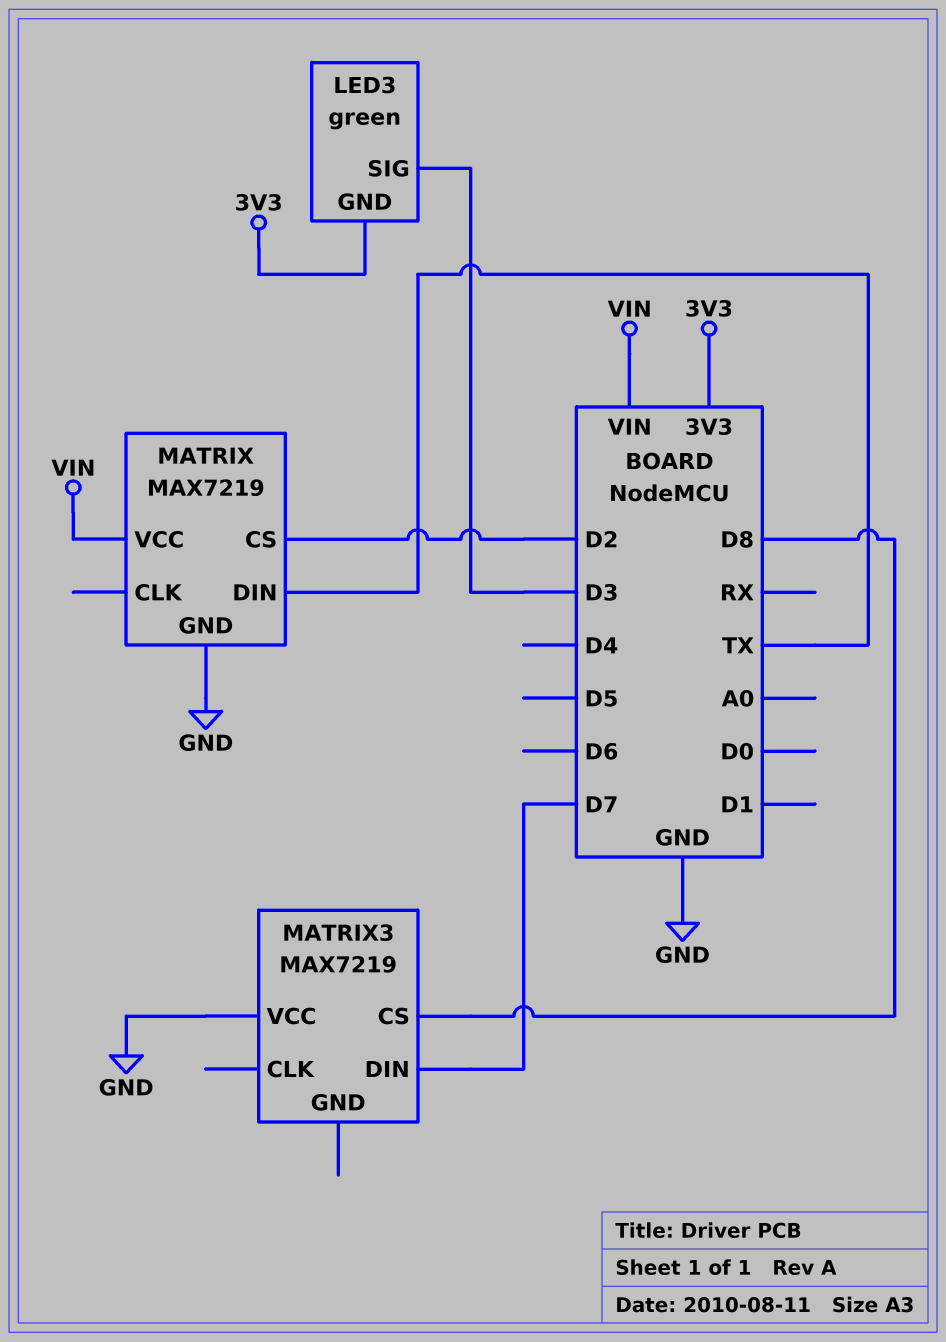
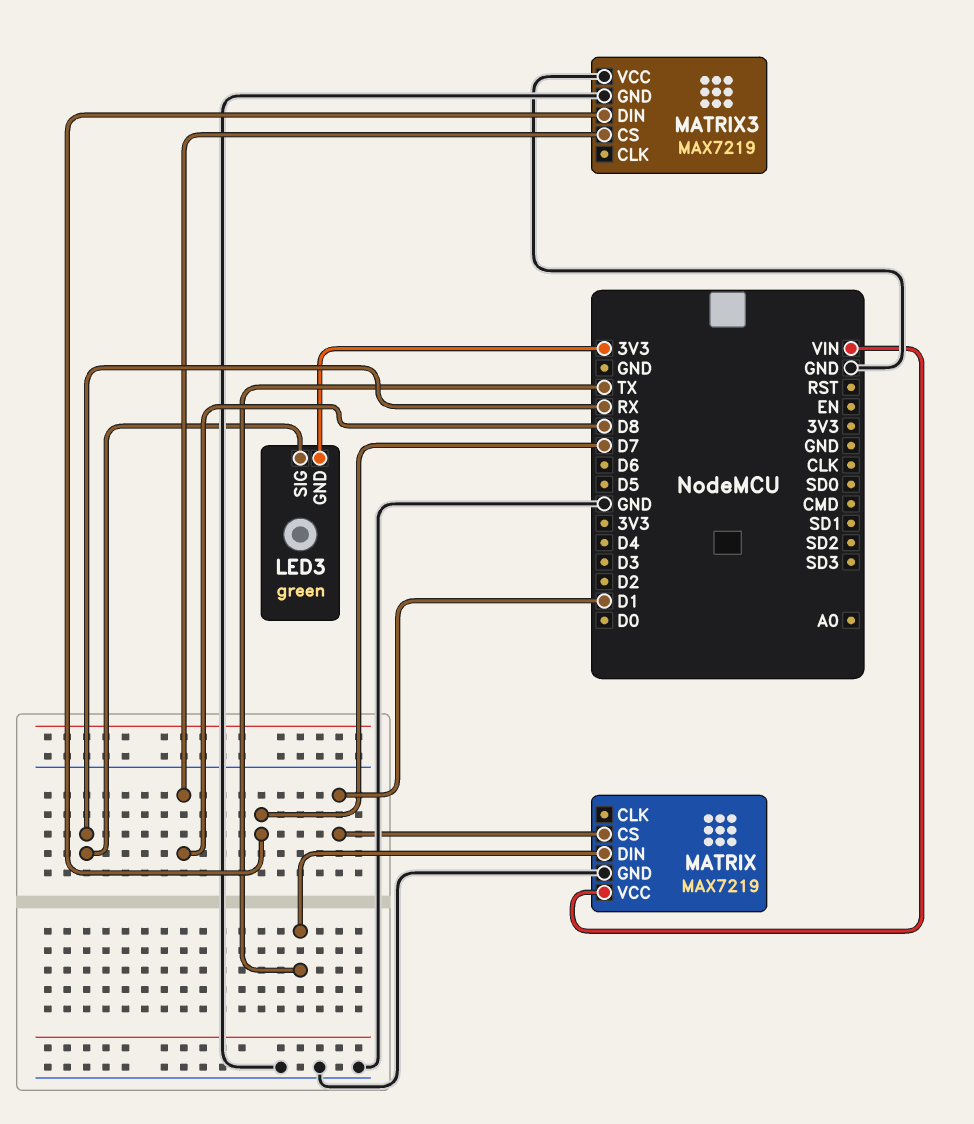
LED3 pin SIG: D3 -> RX
MATRIX pin CS: D2 -> D1
MATRIX3 pin GND: none -> GND

